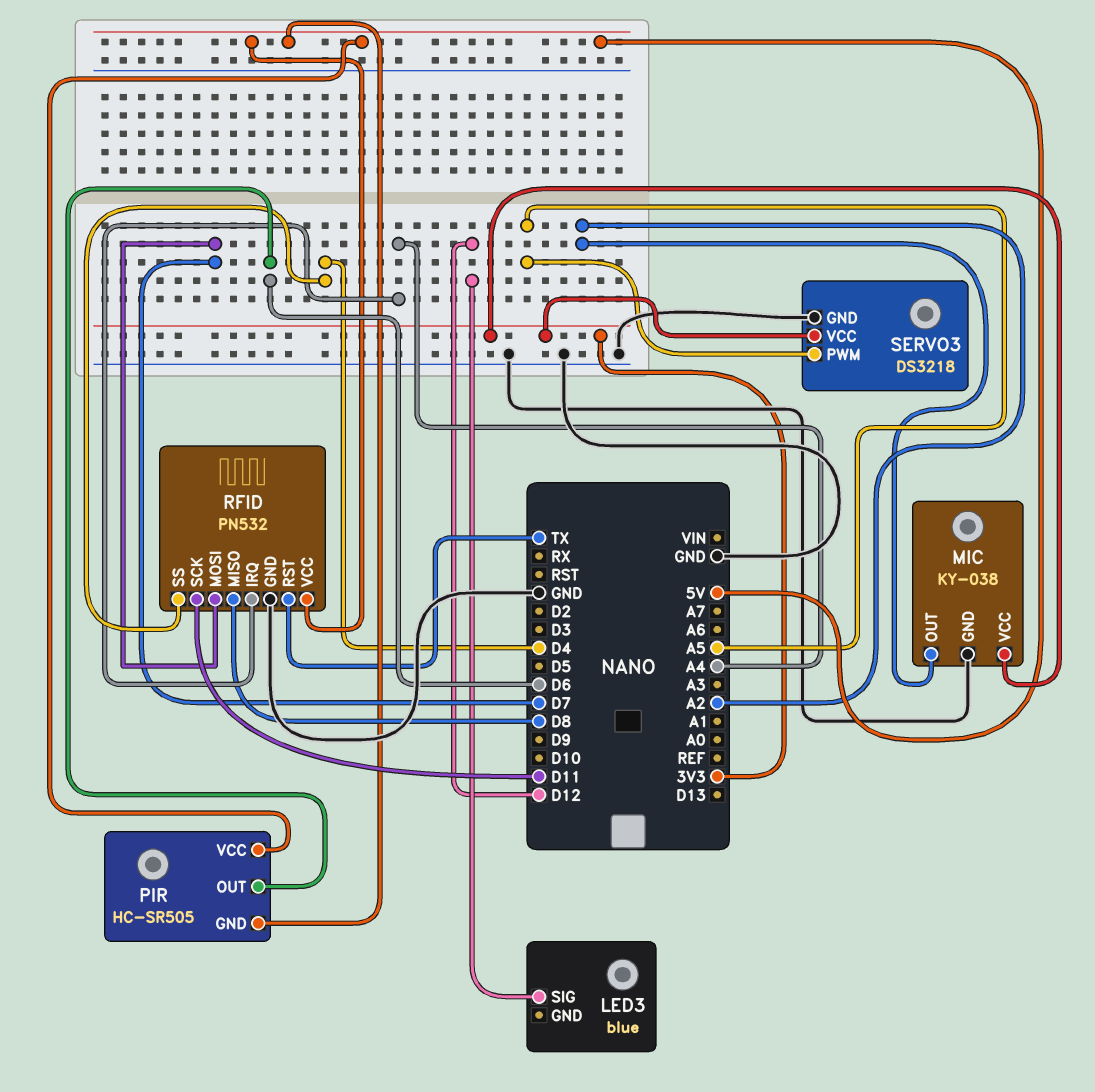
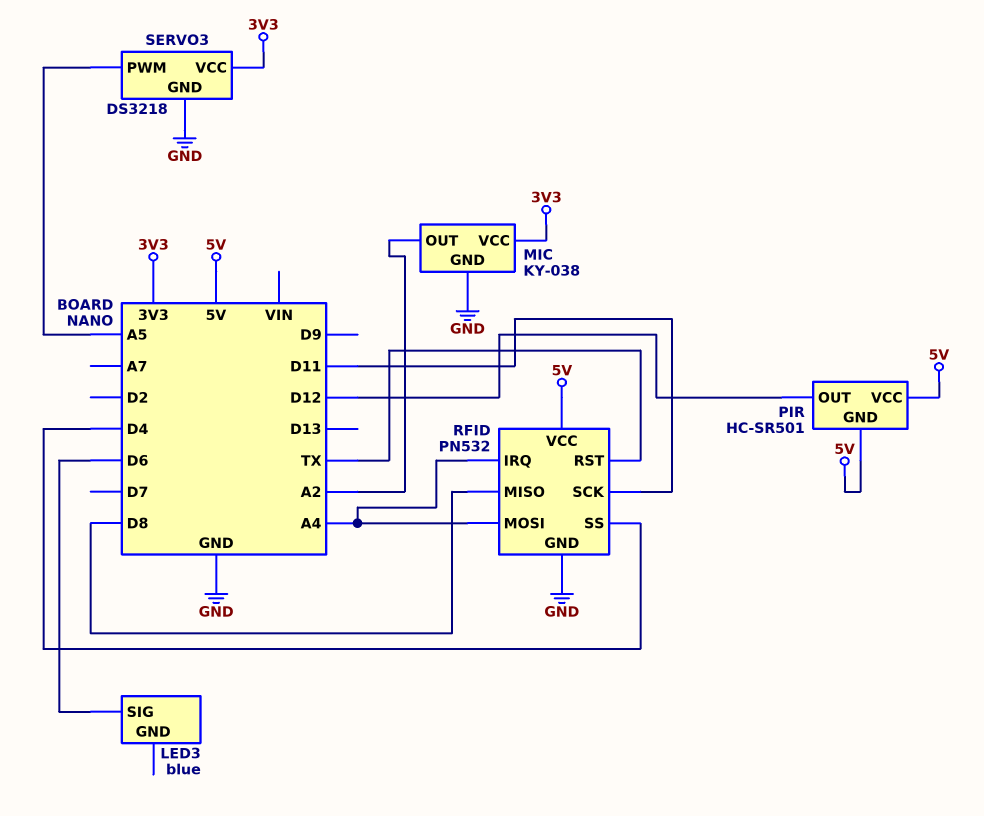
LED3 pin SIG: D12 -> D6
PIR: HC-SR505 -> HC-SR501
PIR pin OUT: D6 -> D12
RFID pin MOSI: D7 -> A4

